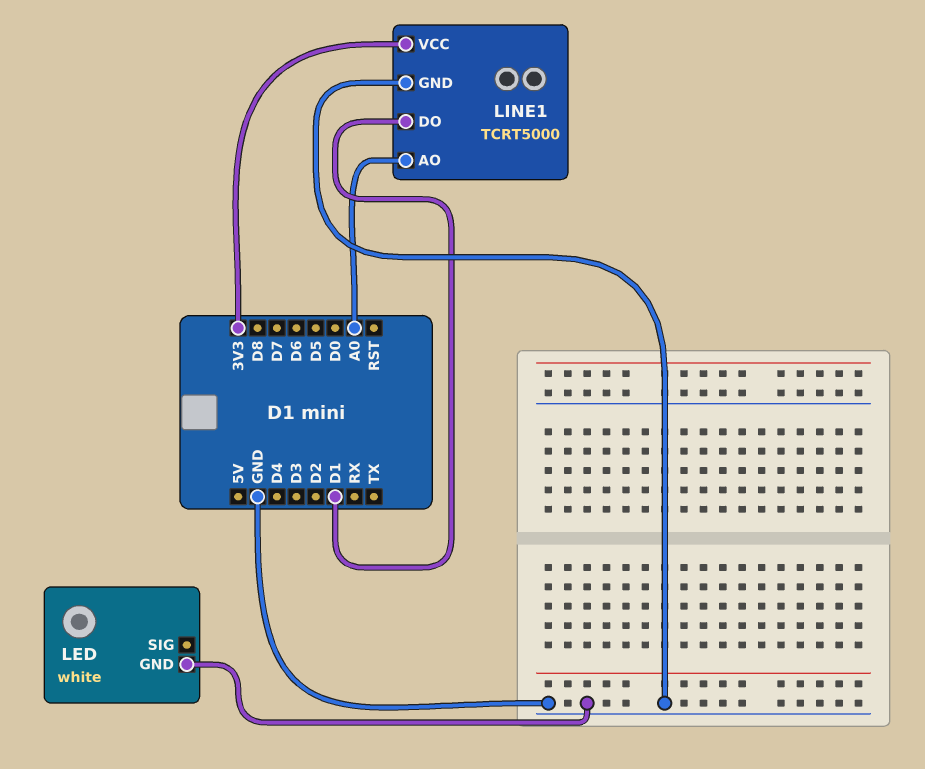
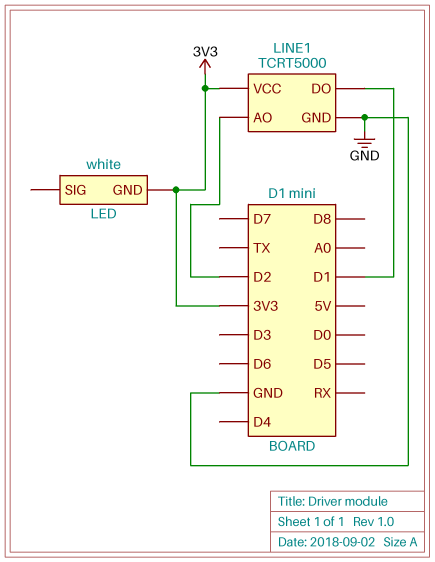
LED pin GND: GND -> 3V3
LINE1 pin AO: A0 -> D2

